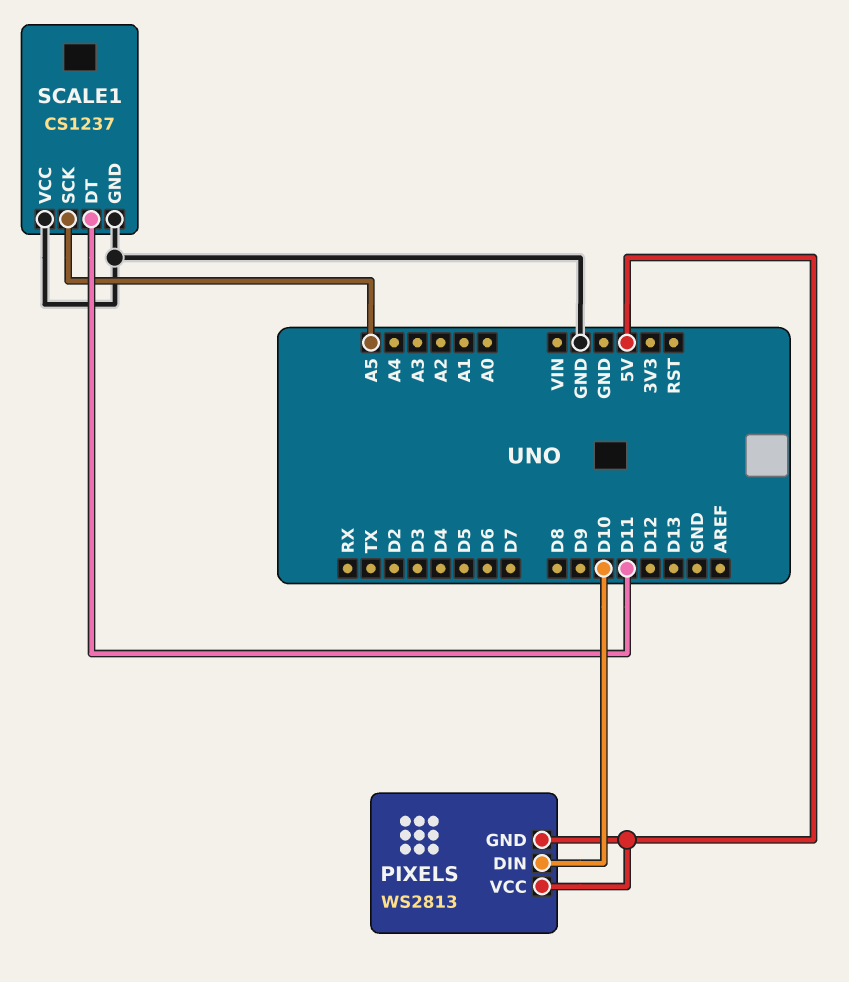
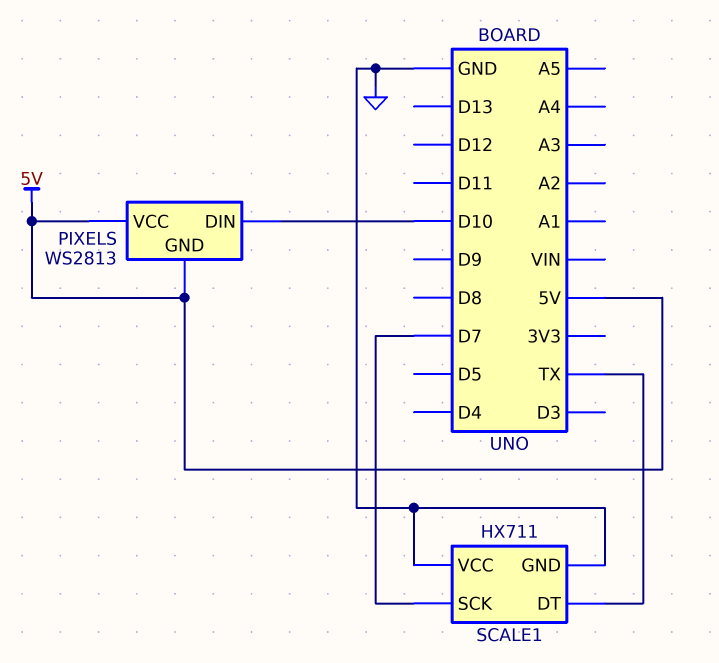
SCALE1: CS1237 -> HX711
SCALE1 pin DT: D11 -> TX
SCALE1 pin SCK: A5 -> D7

